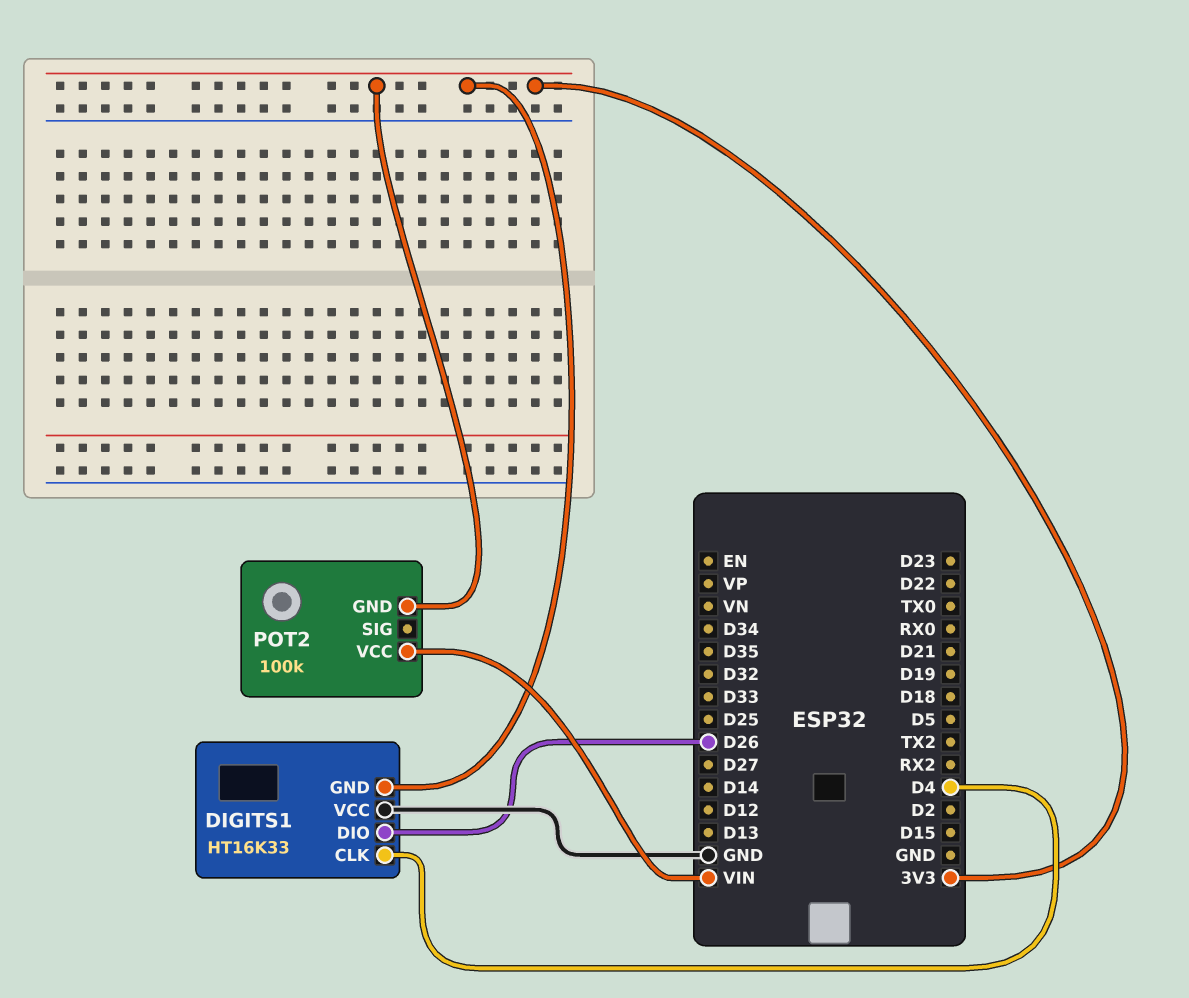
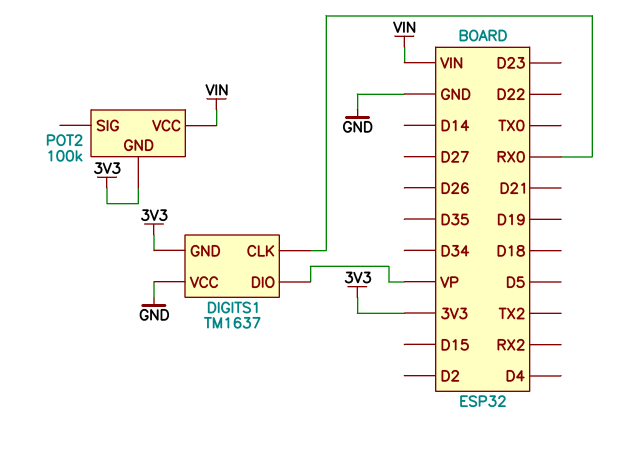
DIGITS1: HT16K33 -> TM1637
DIGITS1 pin CLK: D4 -> RX0
DIGITS1 pin DIO: D26 -> VP

